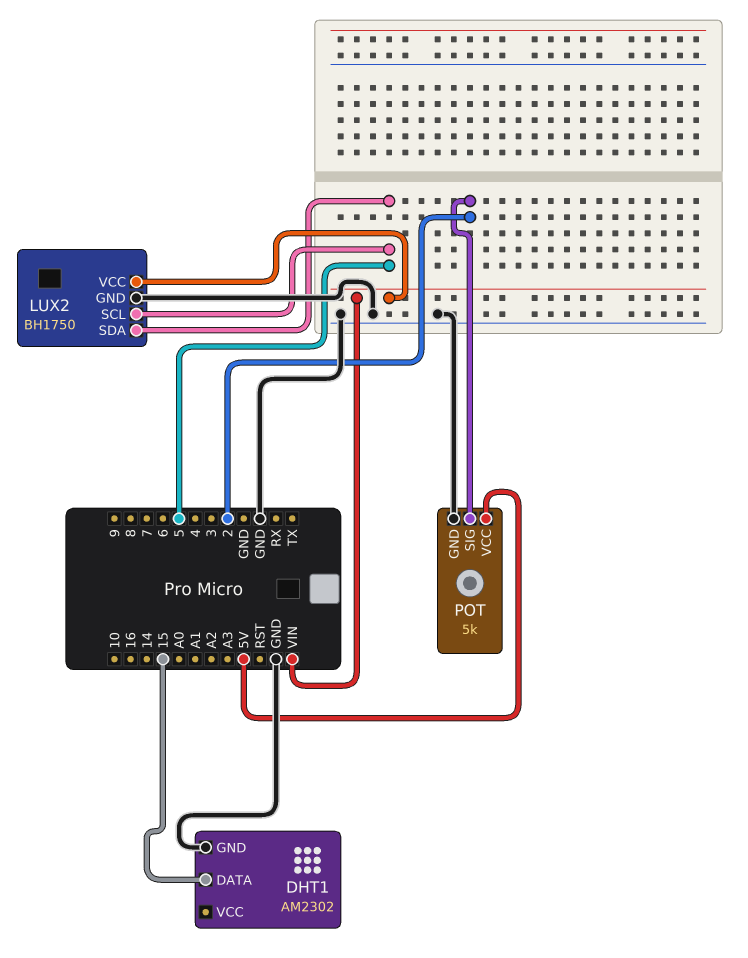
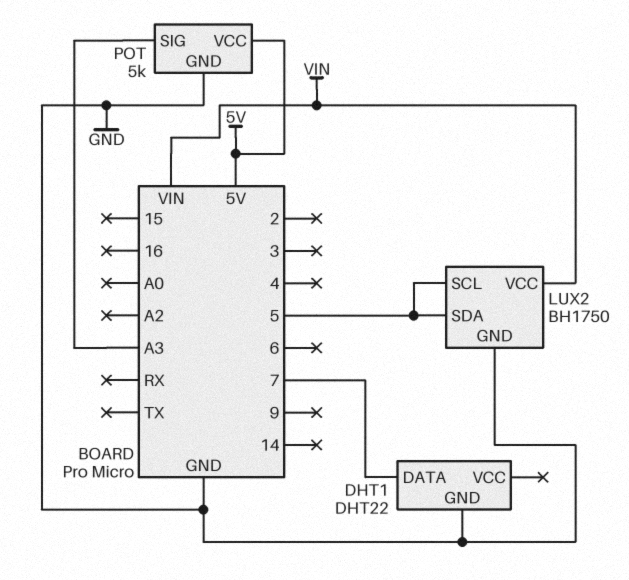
DHT1: AM2302 -> DHT22
DHT1 pin DATA: 15 -> 7
POT pin SIG: 2 -> A3

